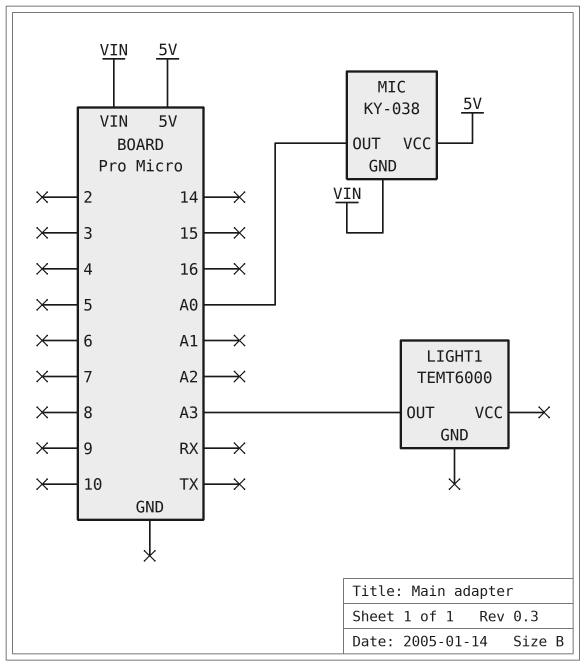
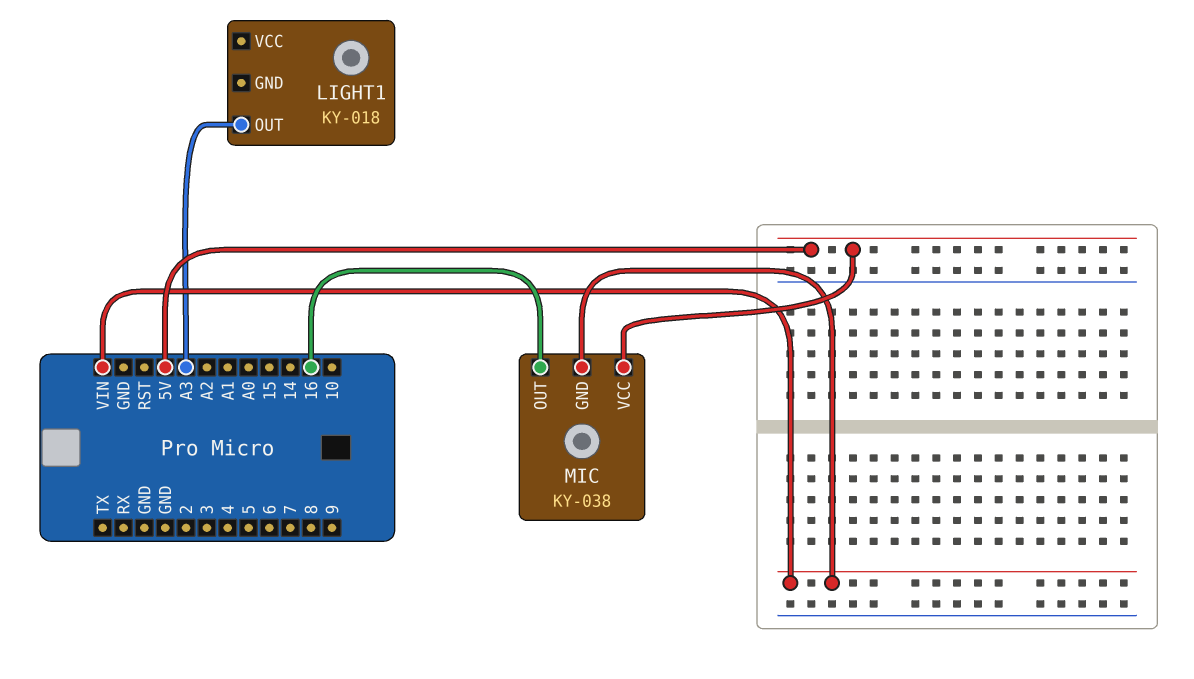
LIGHT1: TEMT6000 -> KY-018
MIC pin OUT: A0 -> 16

